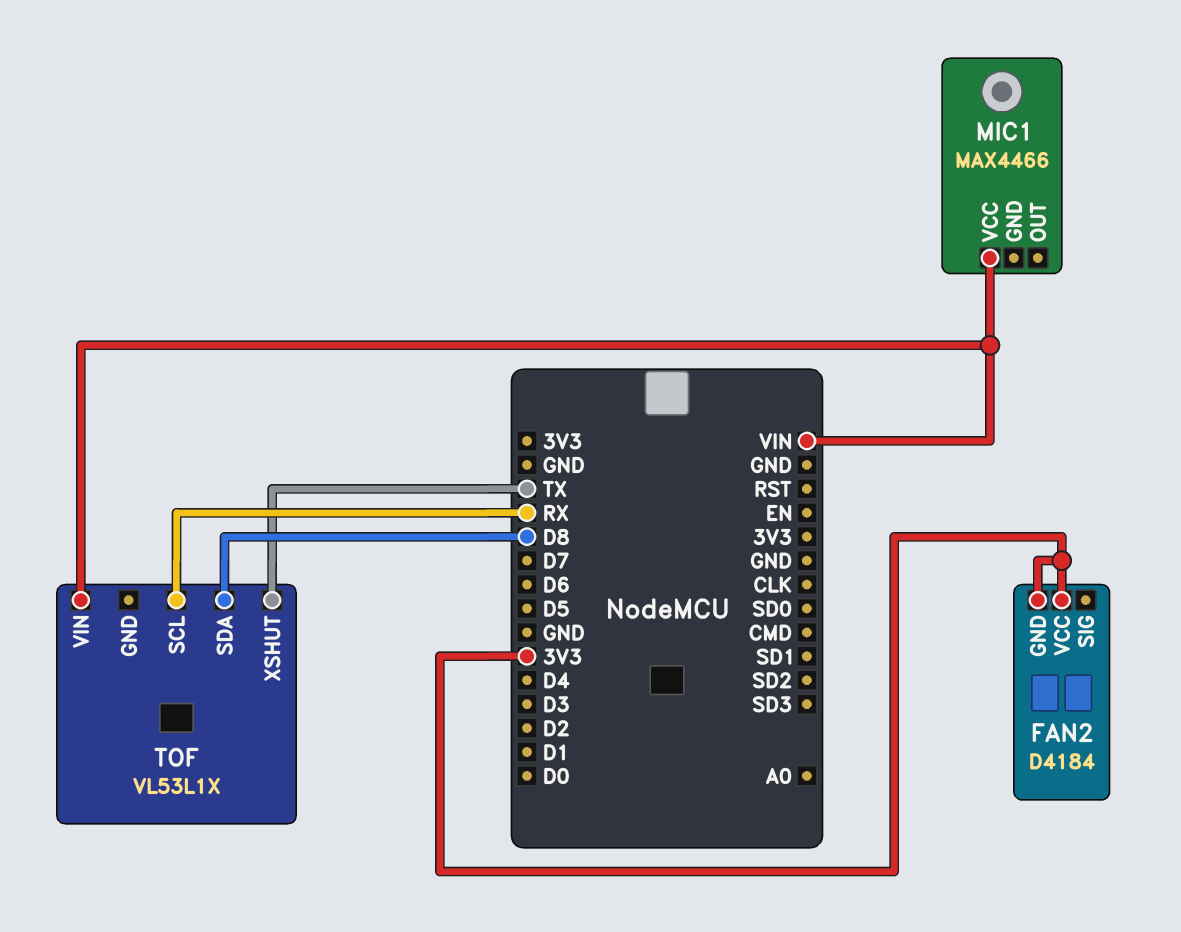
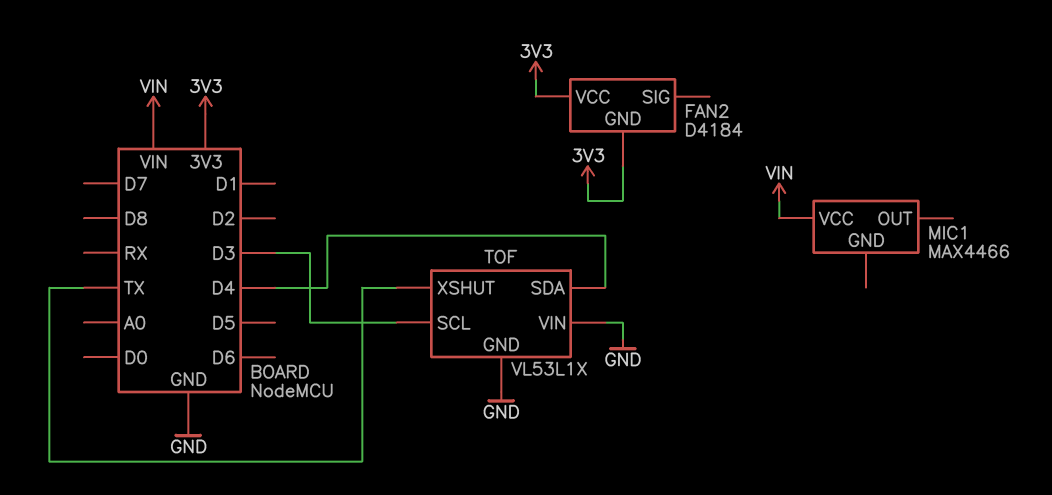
TOF pin GND: none -> GND
TOF pin SCL: RX -> D3
TOF pin SDA: D8 -> D4
TOF pin VIN: VIN -> GND

